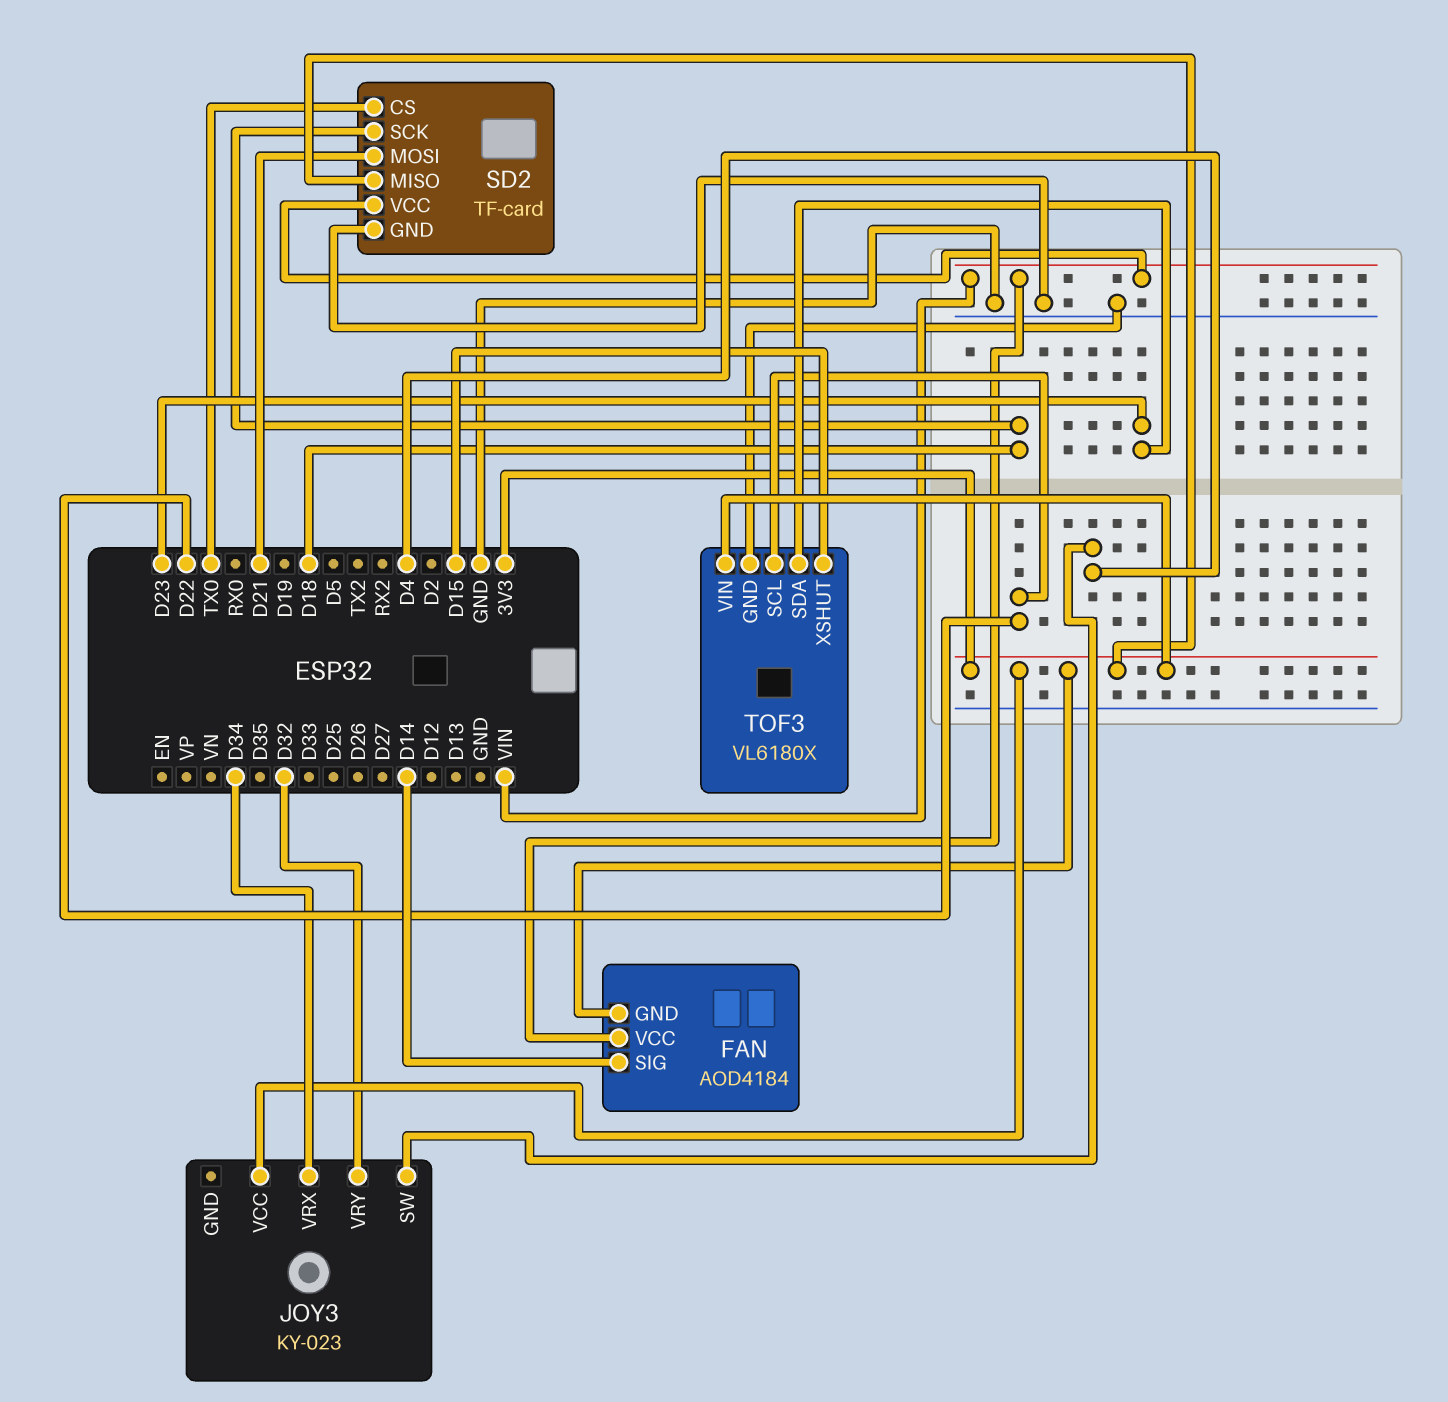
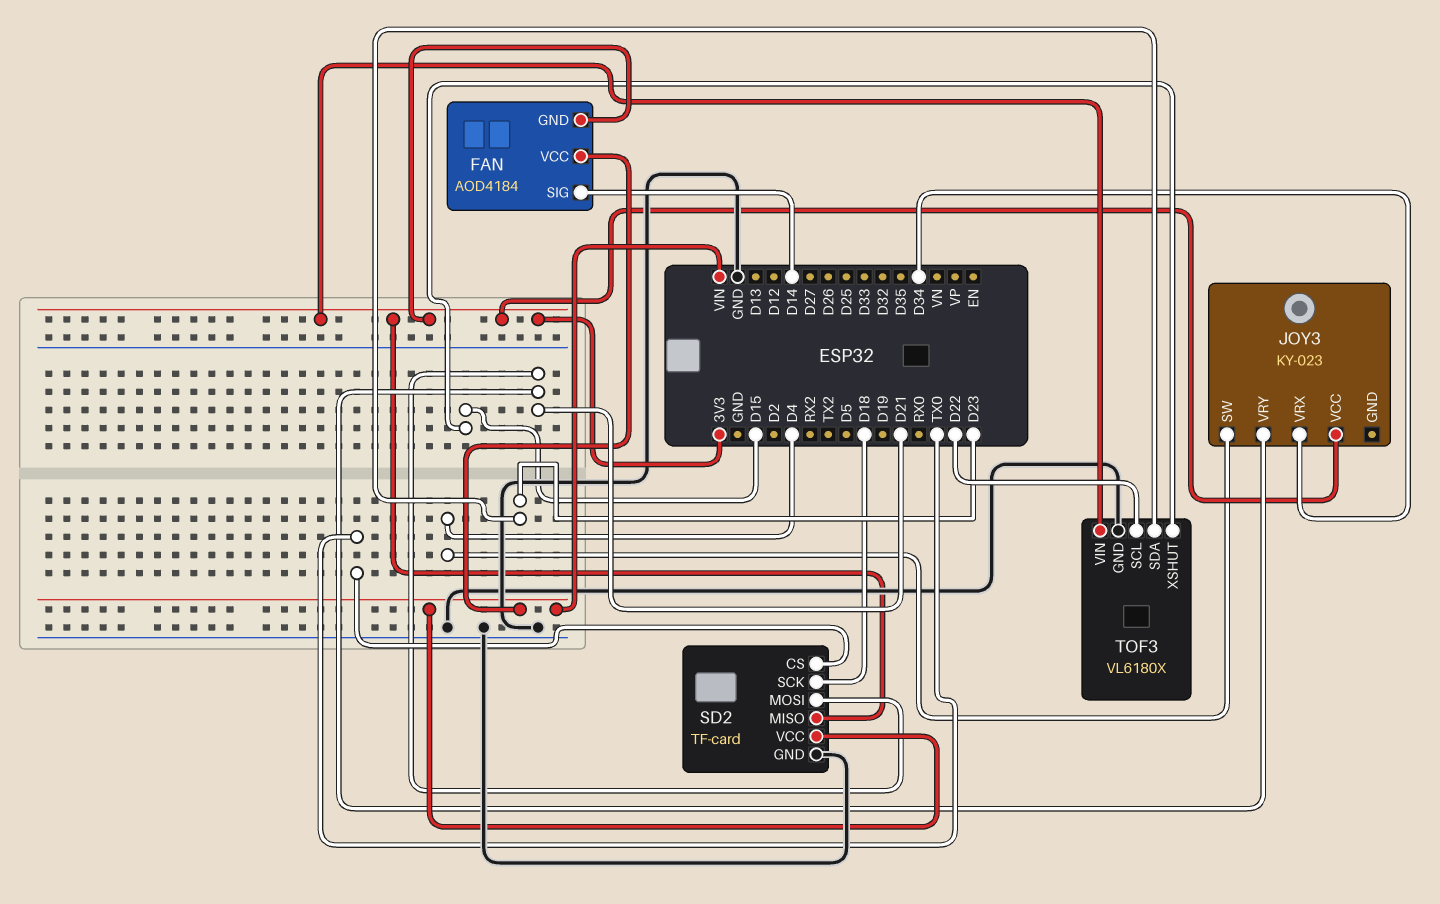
JOY3 pin VRY: D32 -> D21

